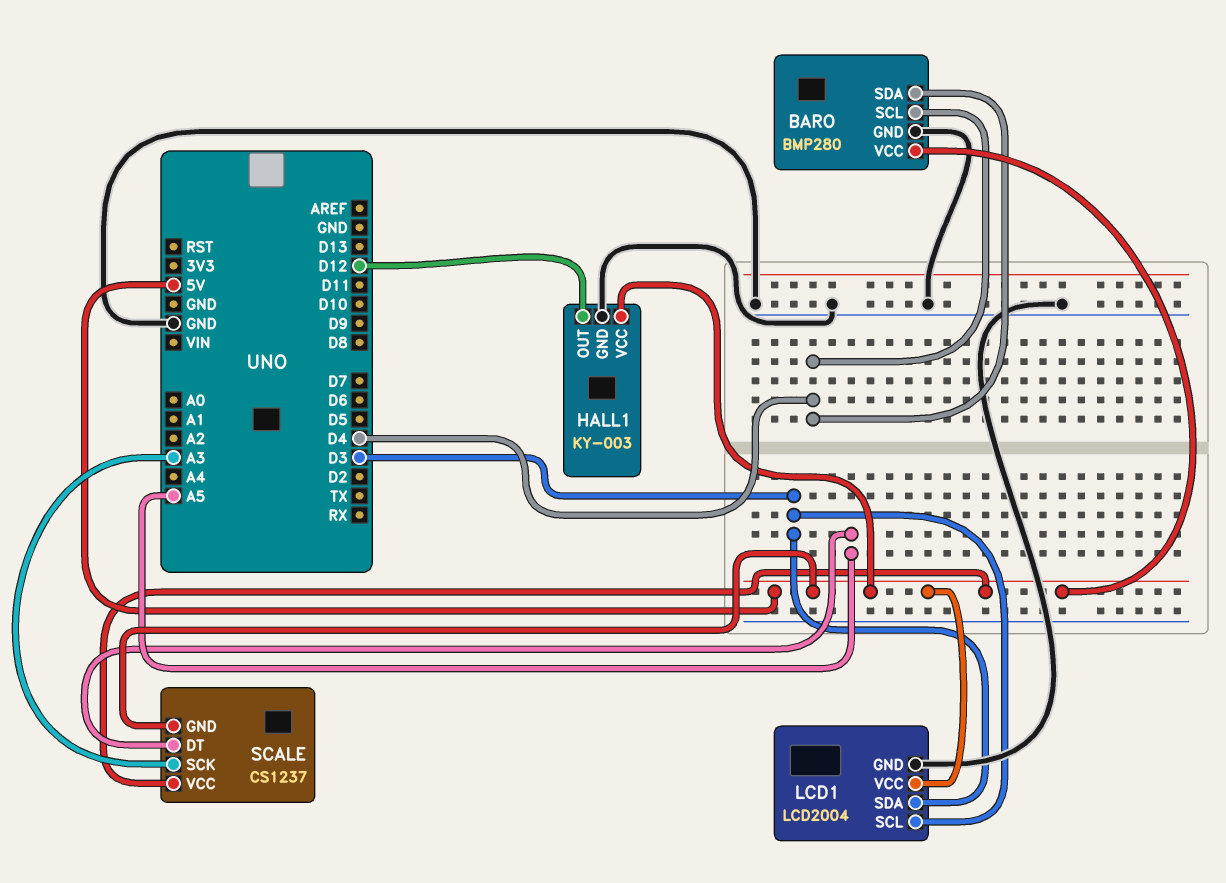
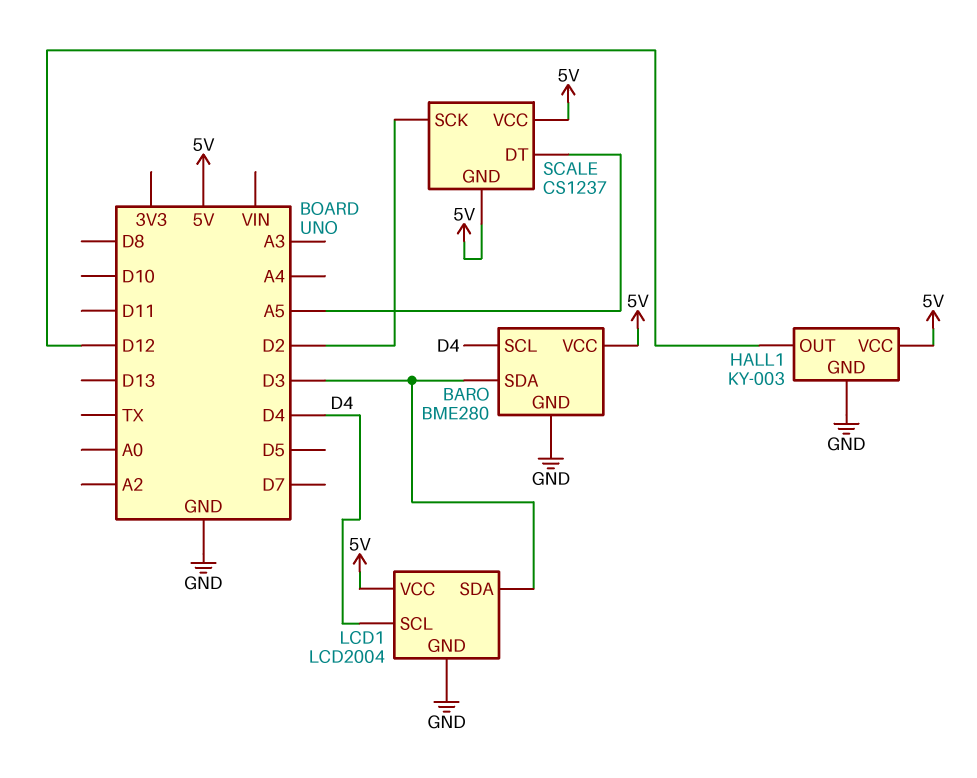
BARO: BMP280 -> BME280
BARO pin SDA: D4 -> D3
LCD1 pin SCL: D3 -> D4
SCALE pin SCK: A3 -> D2

